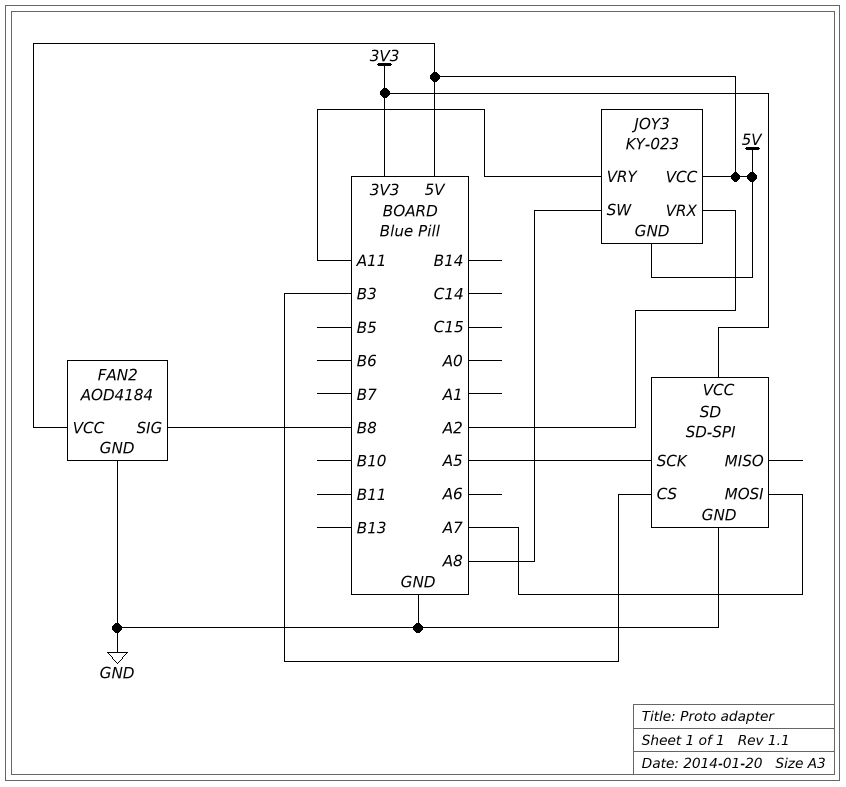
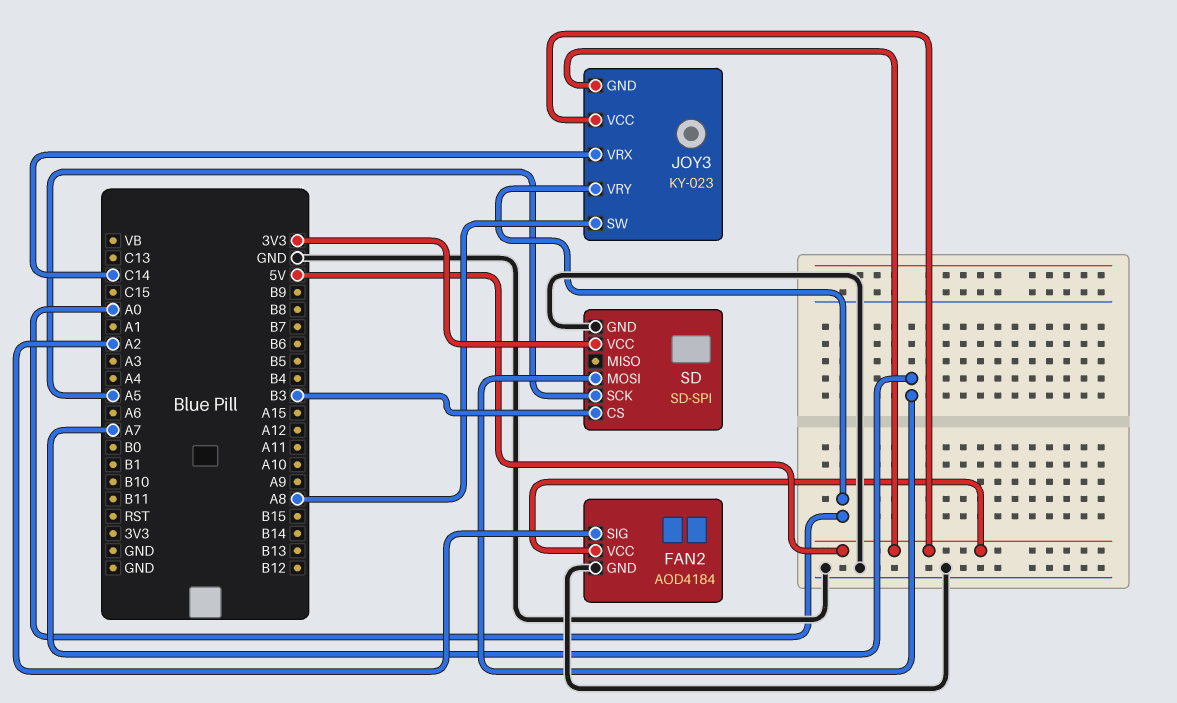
FAN2 pin SIG: B8 -> A2
JOY3 pin VRX: A2 -> C14
JOY3 pin VRY: A11 -> A0

